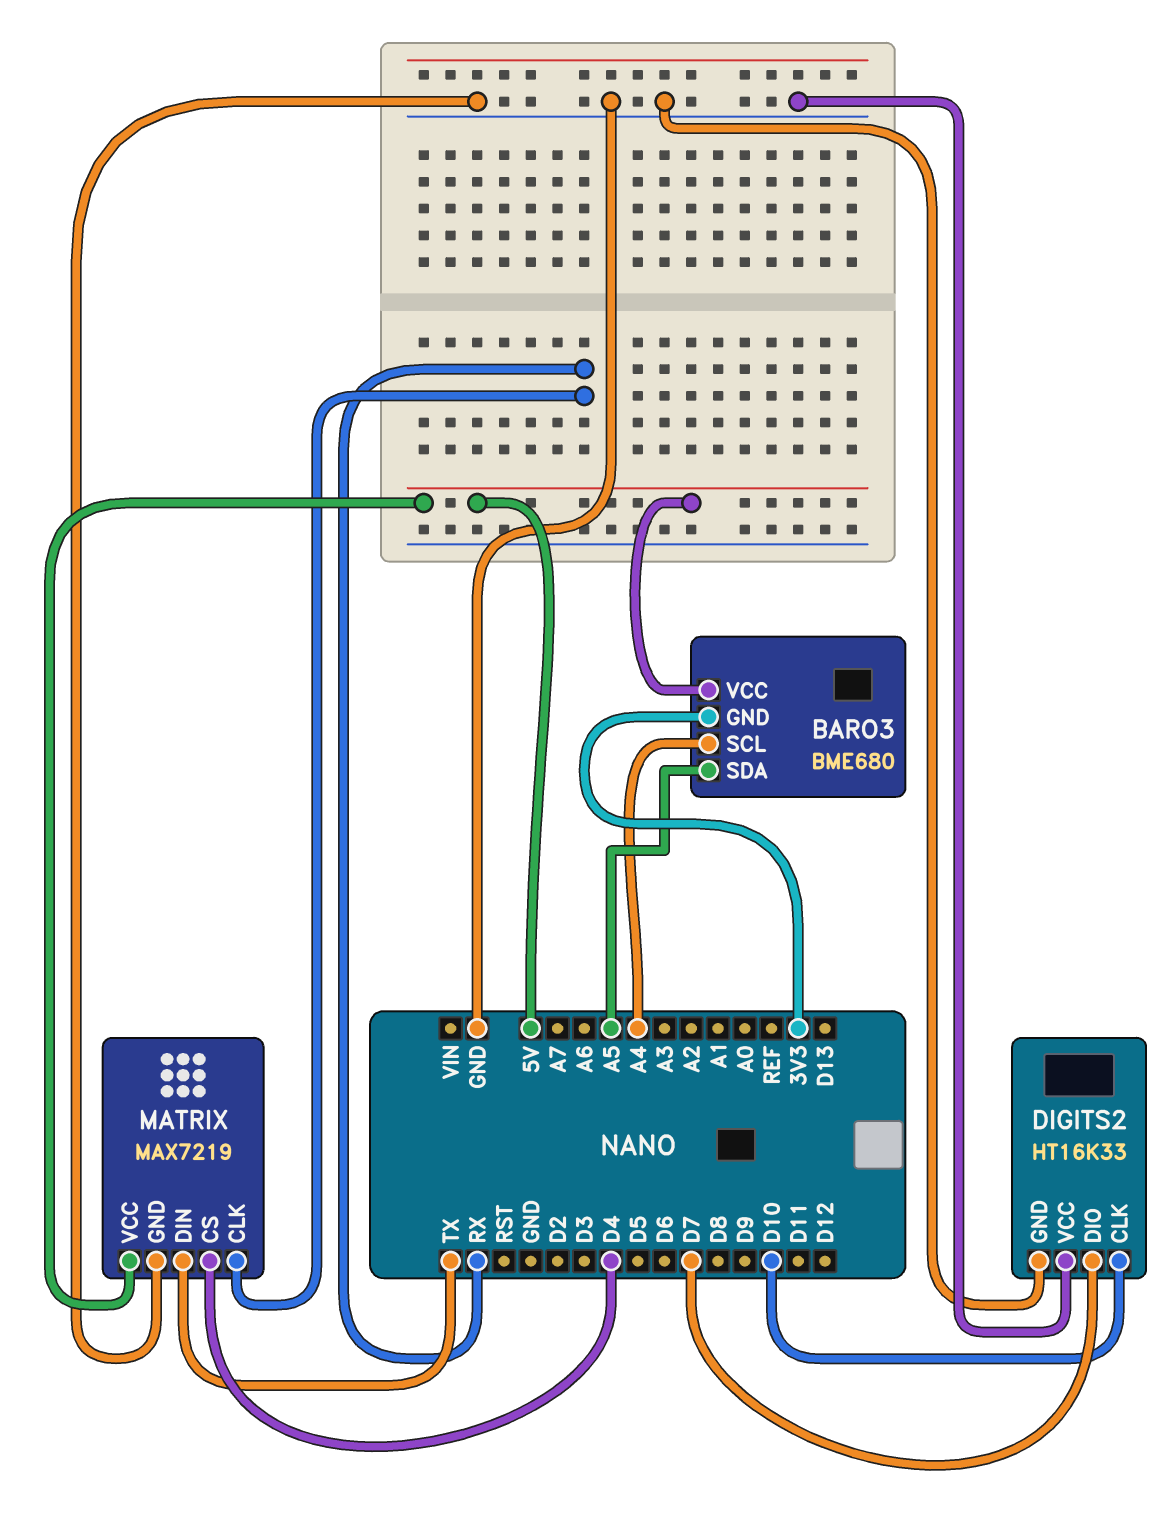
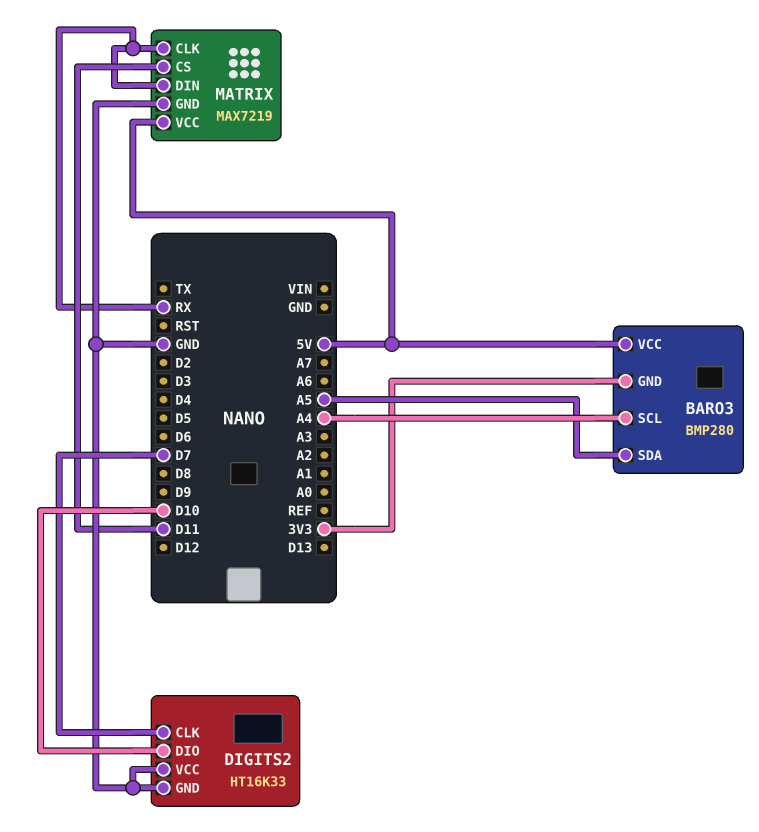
BARO3: BME680 -> BMP280
DIGITS2 pin CLK: D10 -> D7
DIGITS2 pin DIO: D7 -> D10
MATRIX pin CS: D4 -> D11
MATRIX pin DIN: TX -> RX

